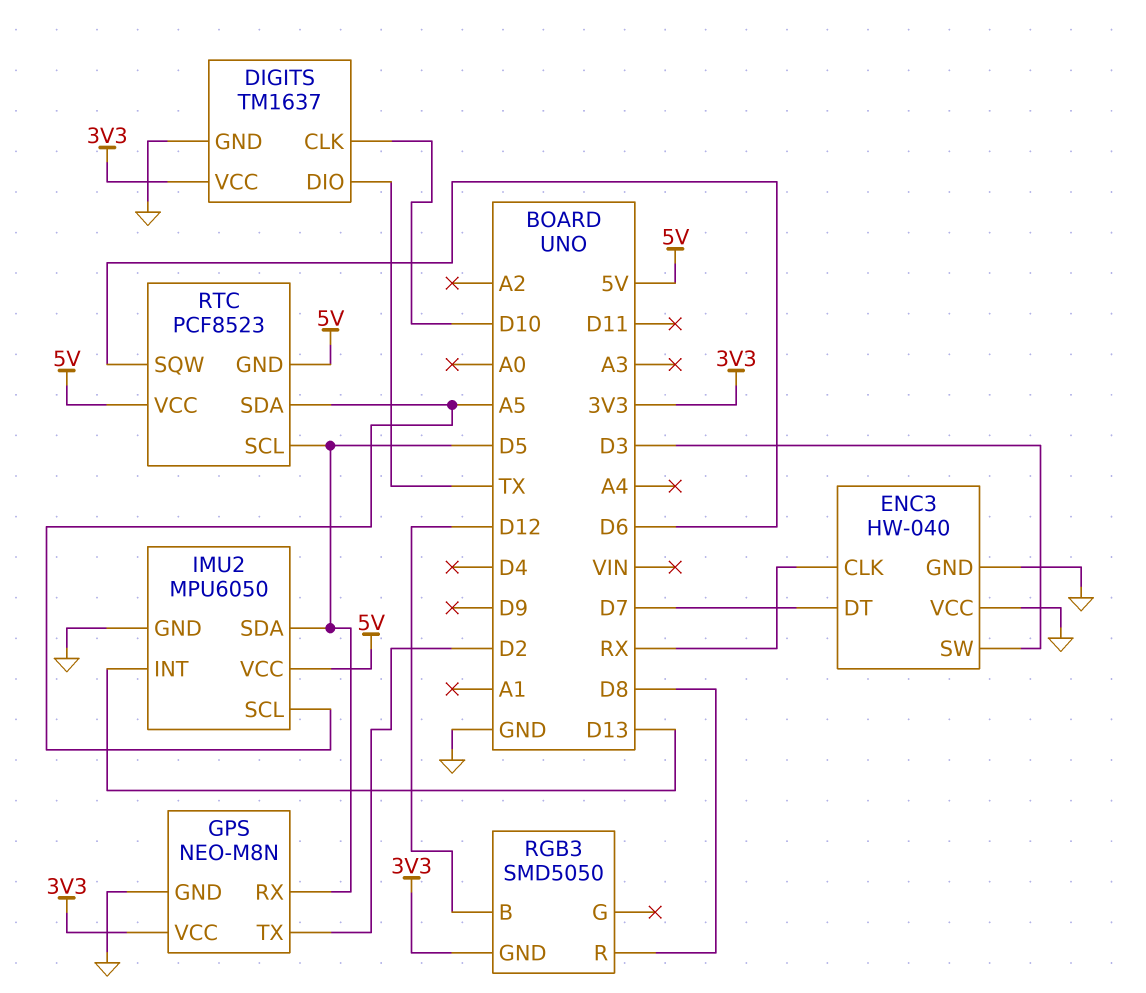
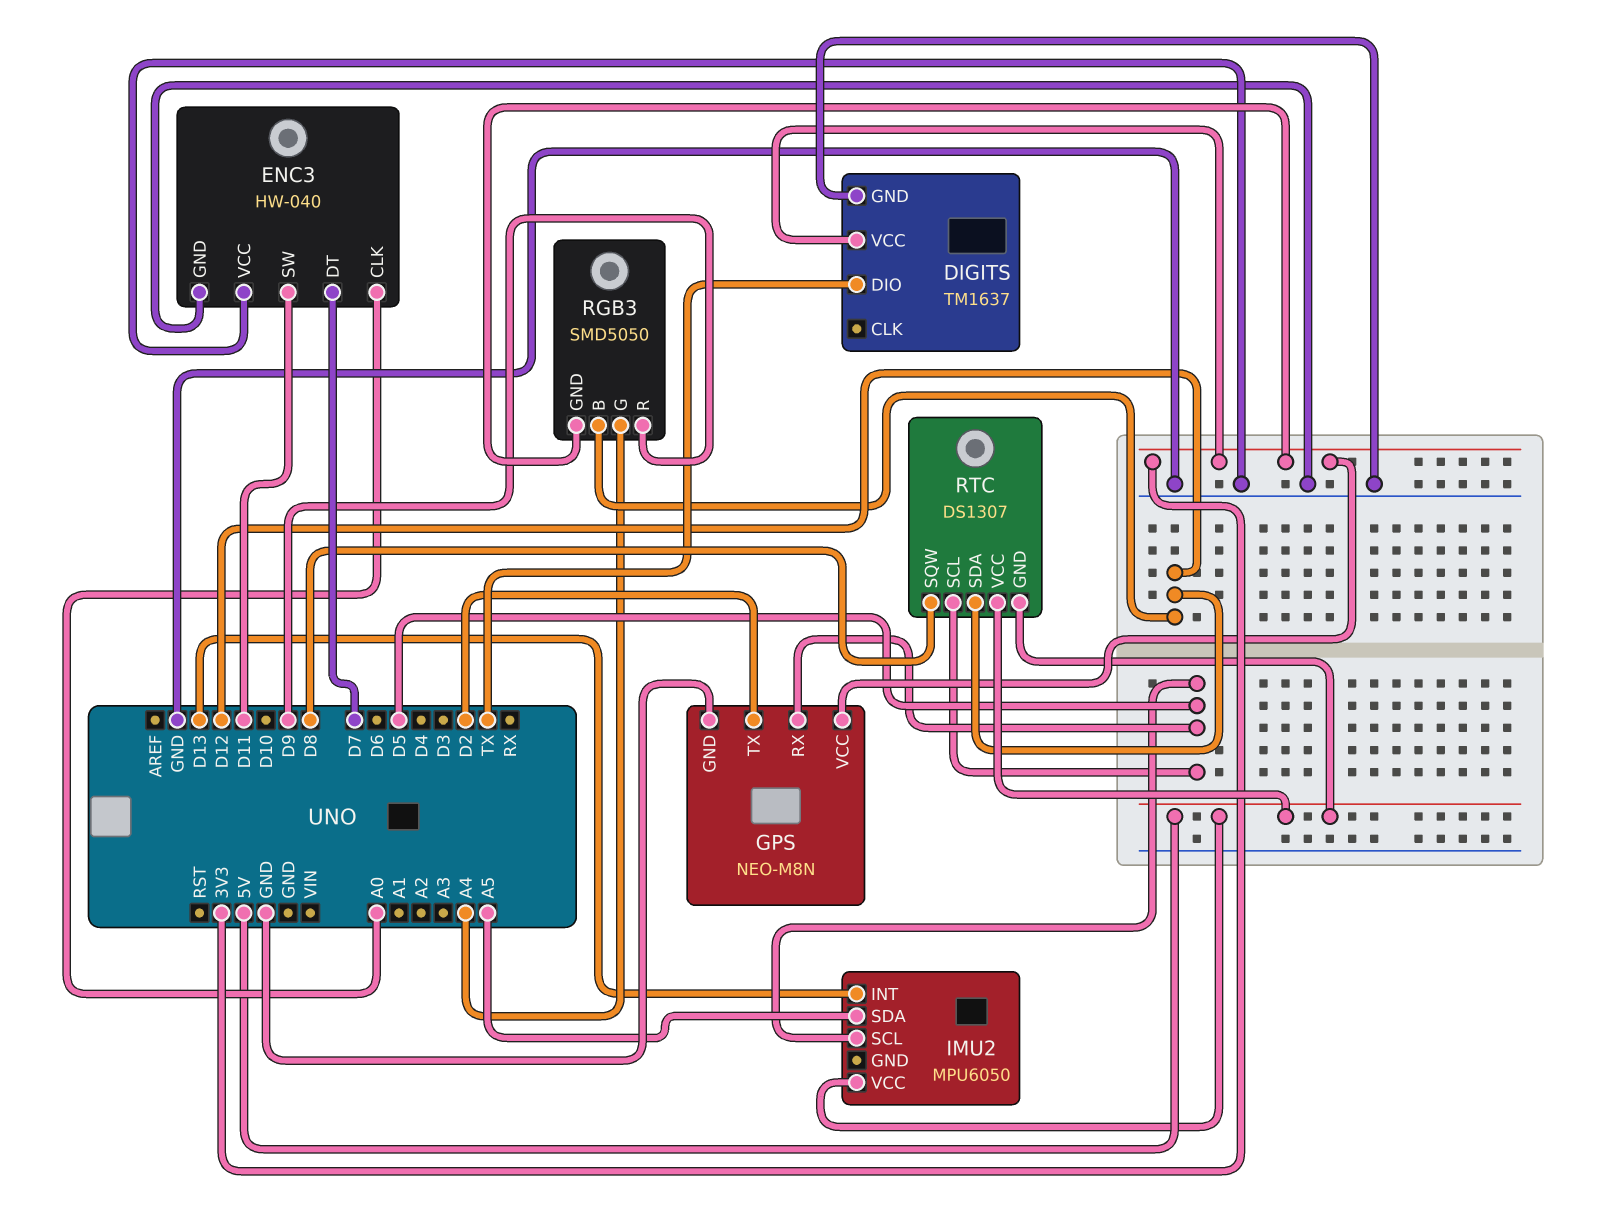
DIGITS pin CLK: D10 -> none
ENC3 pin CLK: RX -> A0
ENC3 pin SW: D3 -> D11
IMU2 pin GND: GND -> none
IMU2 pin SCL: A5 -> D5
IMU2 pin SDA: D5 -> A5
RGB3 pin G: none -> A4
RGB3 pin R: D8 -> D9
RTC: PCF8523 -> DS1307
RTC pin SDA: A5 -> D12
RTC pin SQW: D6 -> D8

